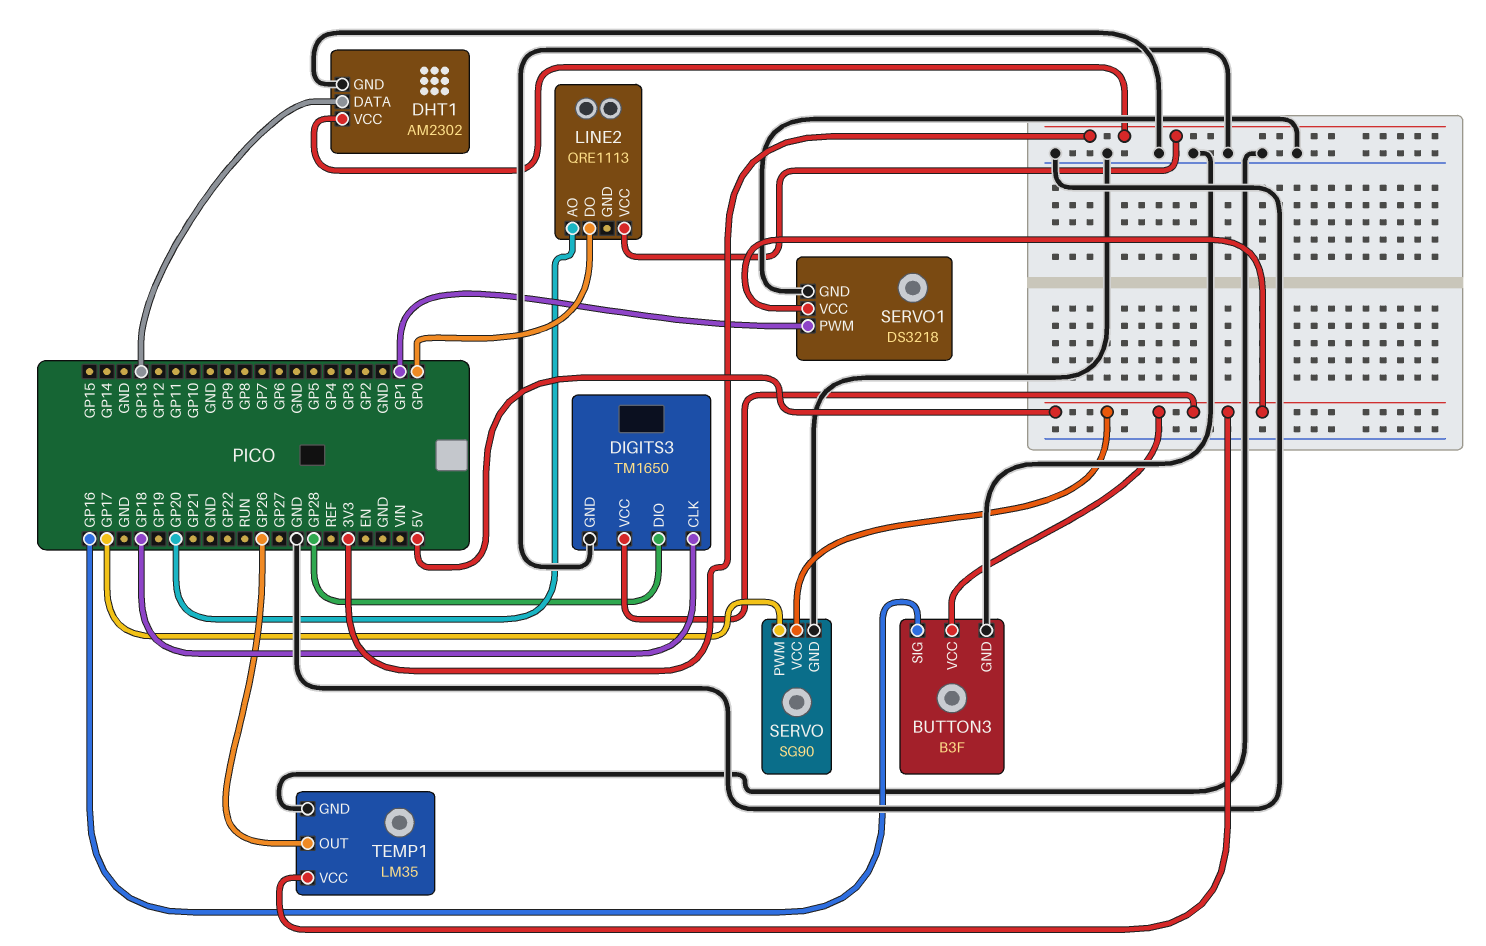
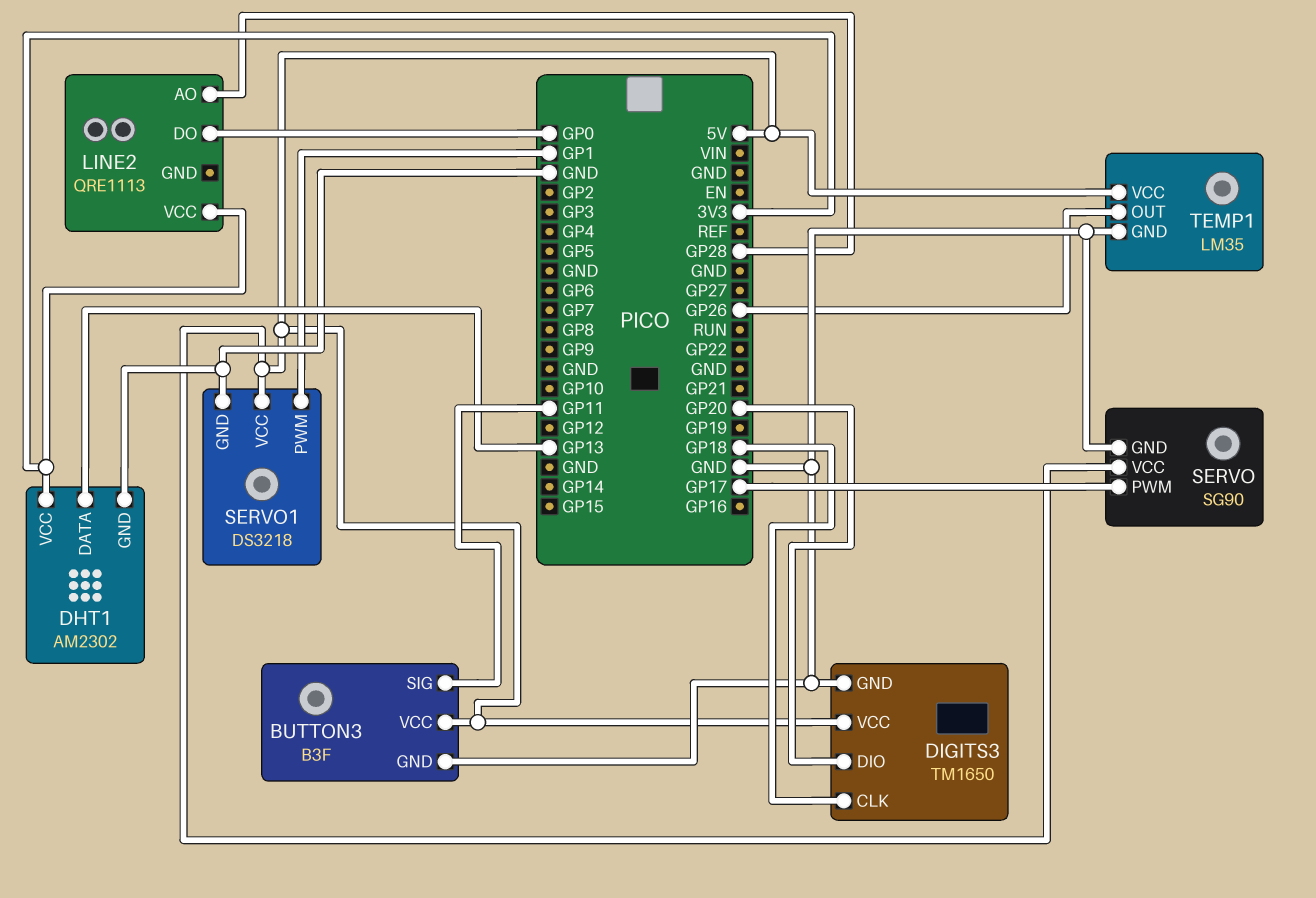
BUTTON3 pin SIG: GP16 -> GP11
DIGITS3 pin DIO: GP28 -> GP20
LINE2 pin AO: GP20 -> GP28

